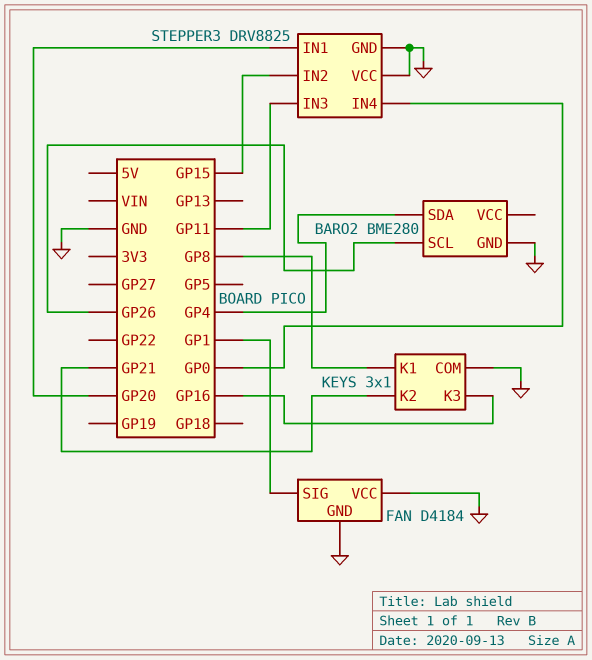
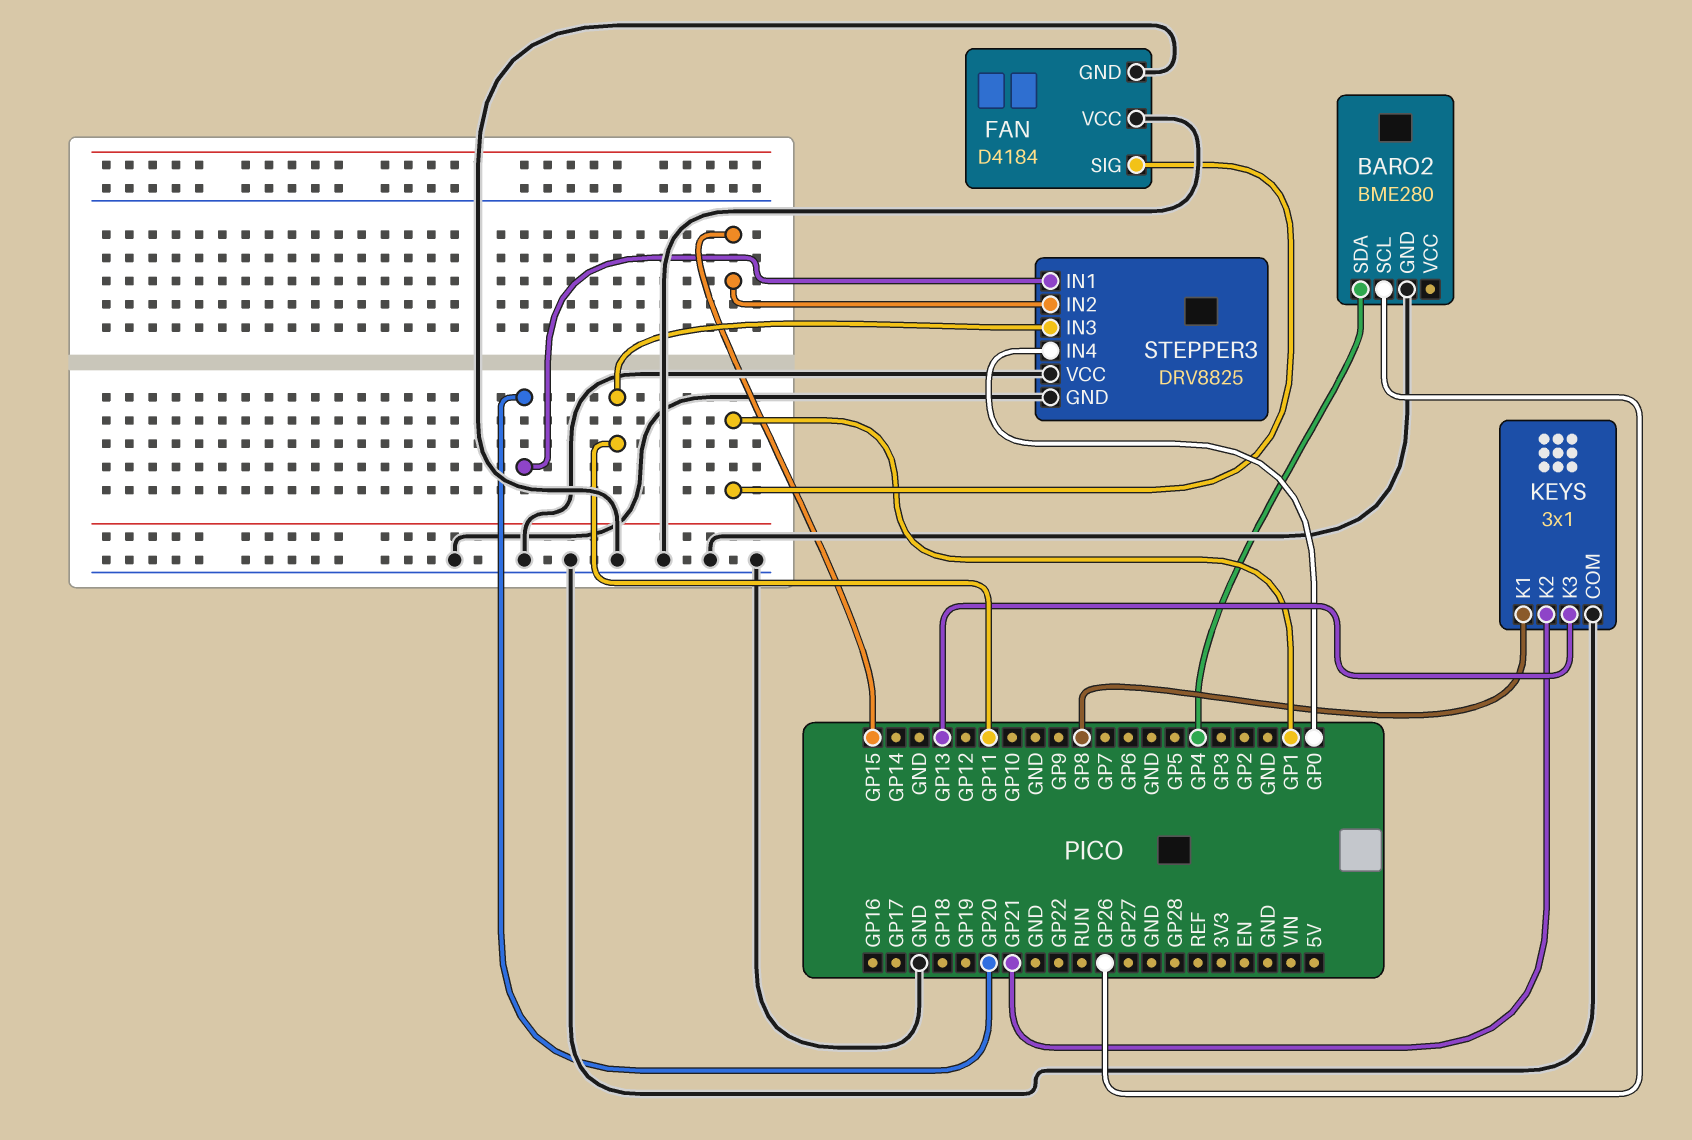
KEYS pin K3: GP16 -> GP13

